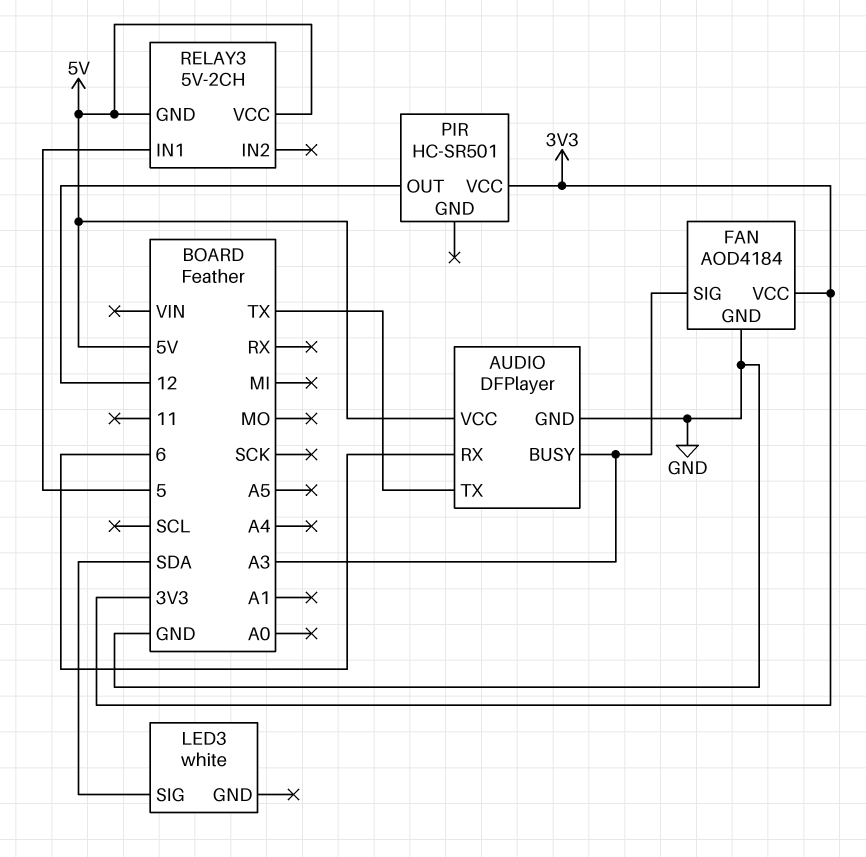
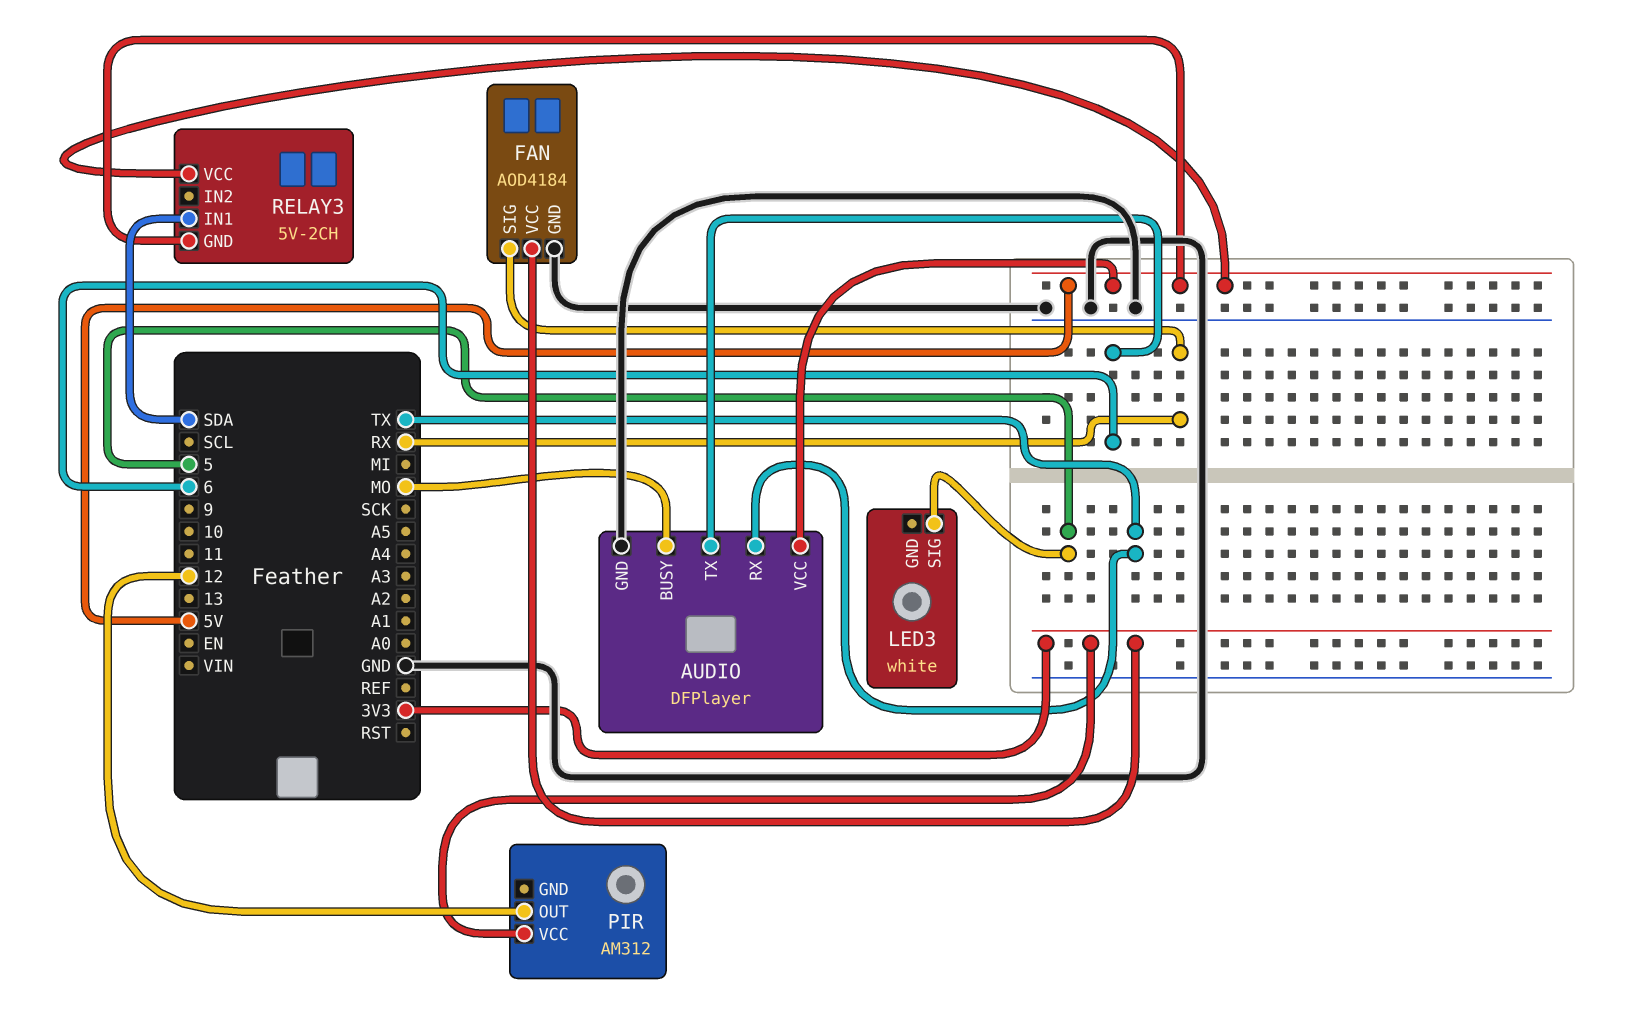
AUDIO pin BUSY: A3 -> MO
AUDIO pin RX: 6 -> TX
AUDIO pin TX: TX -> 6
FAN pin SIG: A3 -> RX
LED3 pin SIG: SDA -> 5
PIR: HC-SR501 -> AM312
RELAY3 pin IN1: 5 -> SDA

